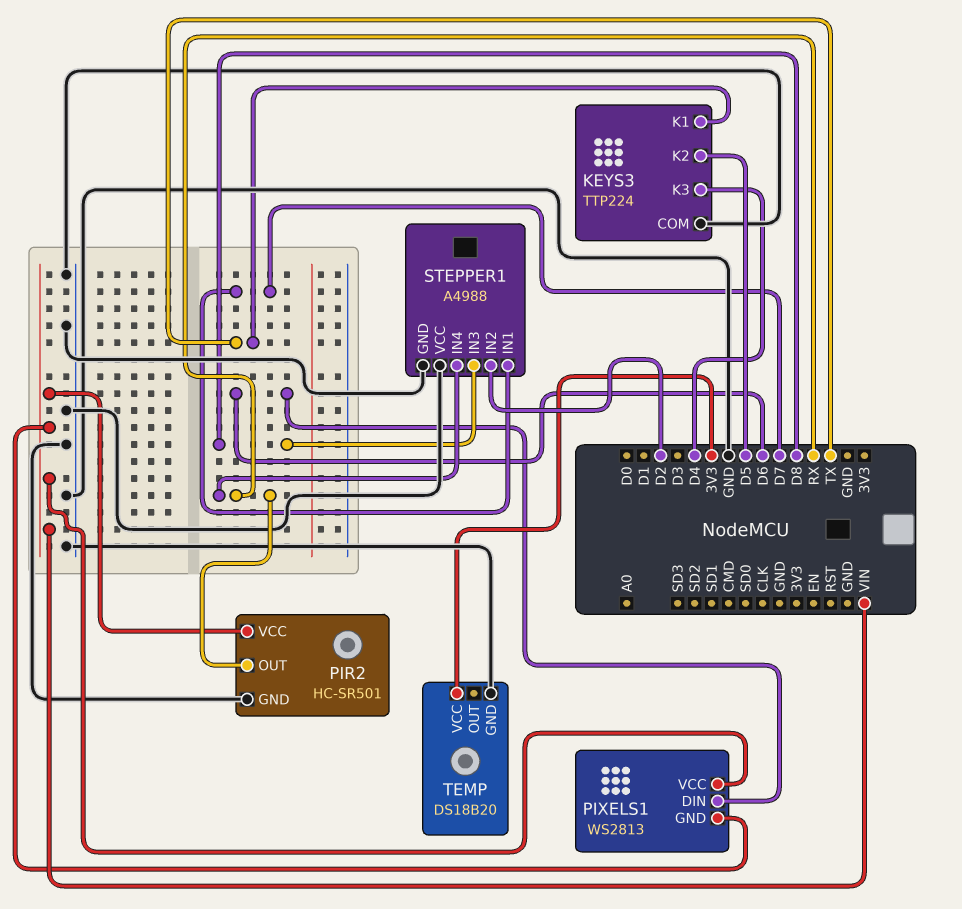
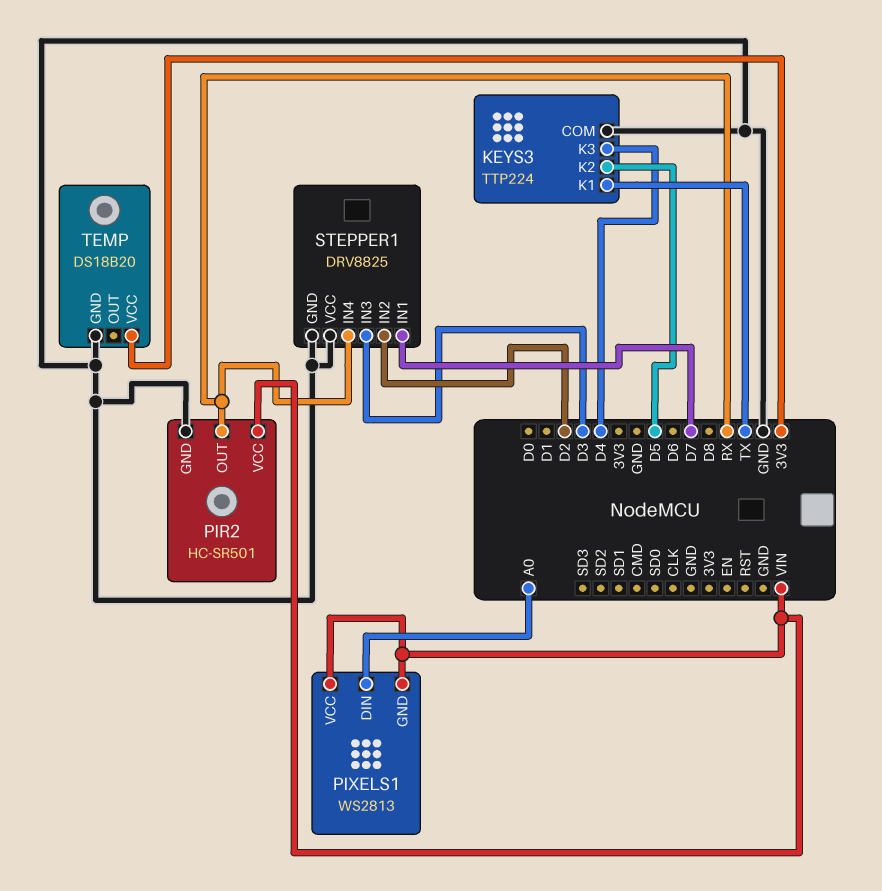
PIXELS1 pin DIN: D6 -> A0
STEPPER1: A4988 -> DRV8825
STEPPER1 pin IN3: D8 -> D3

